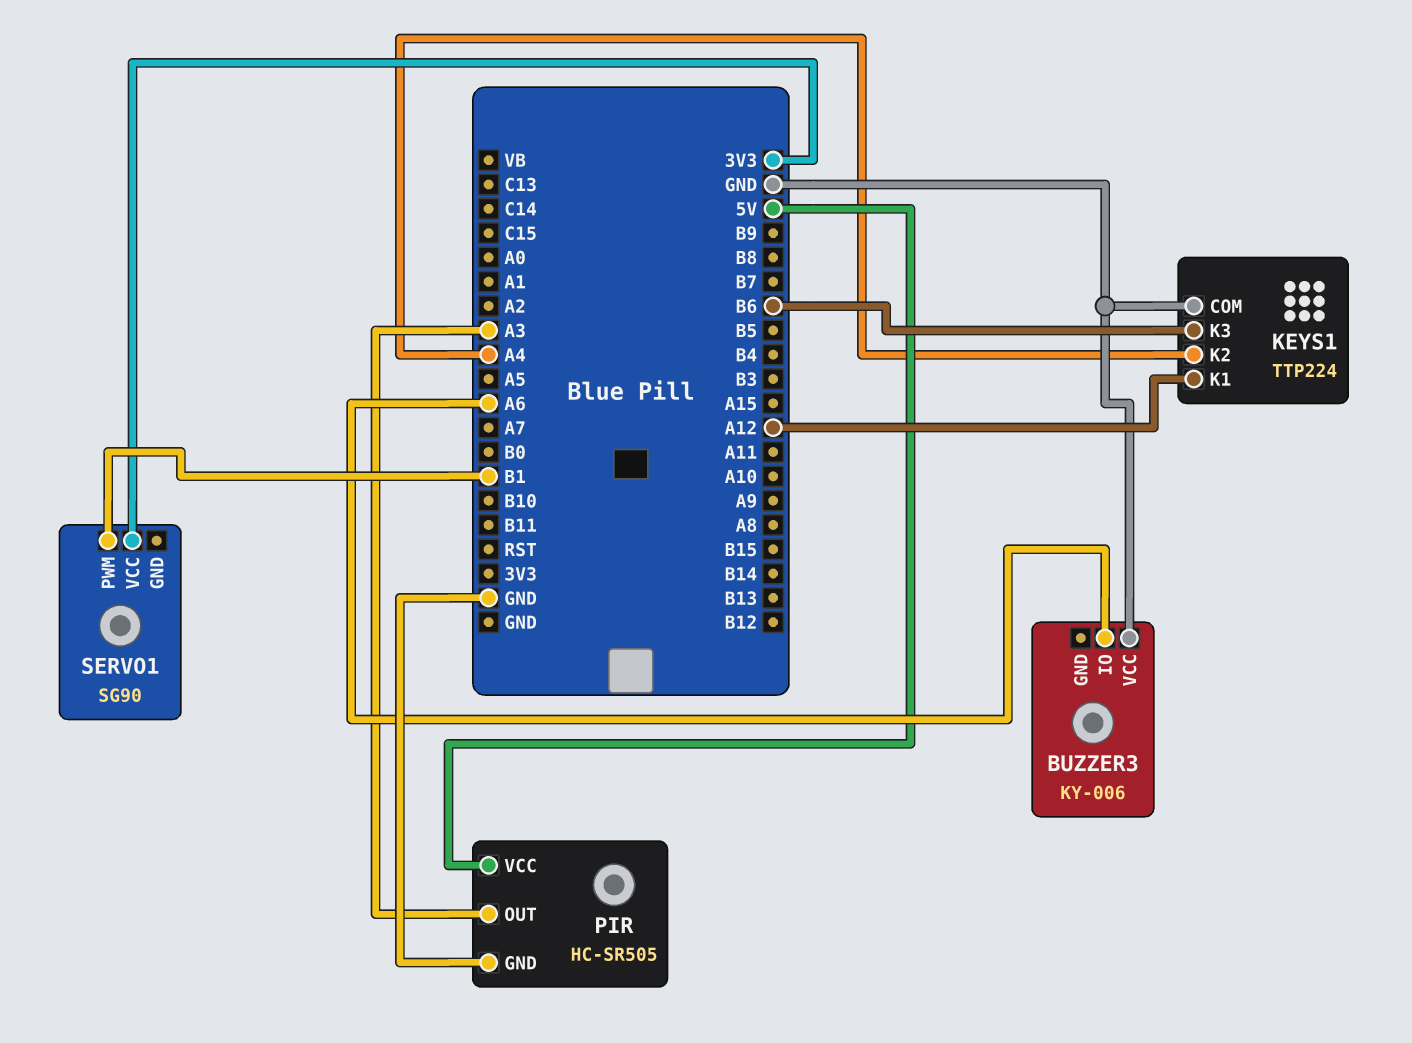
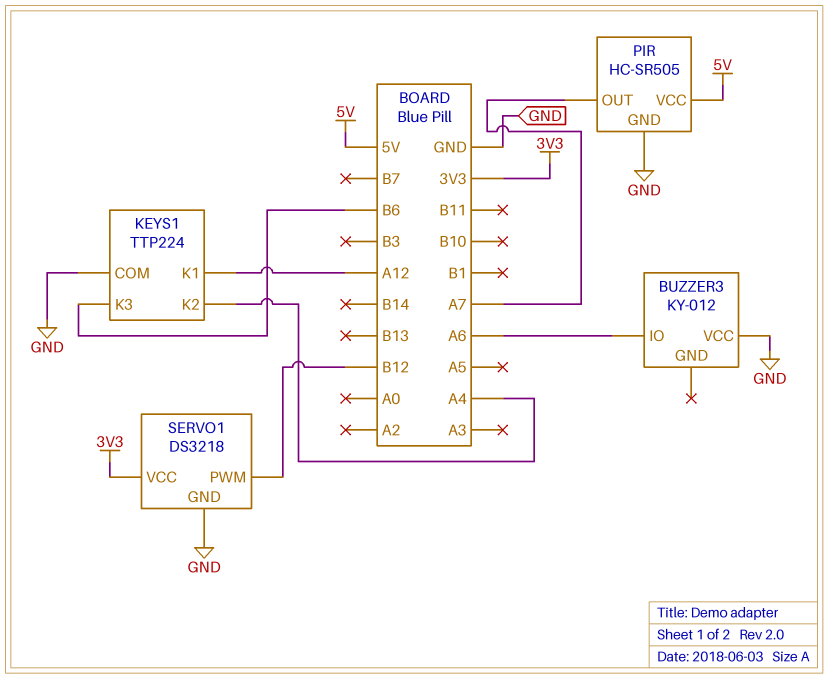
BUZZER3: KY-006 -> KY-012
PIR pin OUT: A3 -> A7
SERVO1: SG90 -> DS3218
SERVO1 pin GND: none -> GND
SERVO1 pin PWM: B1 -> B12

